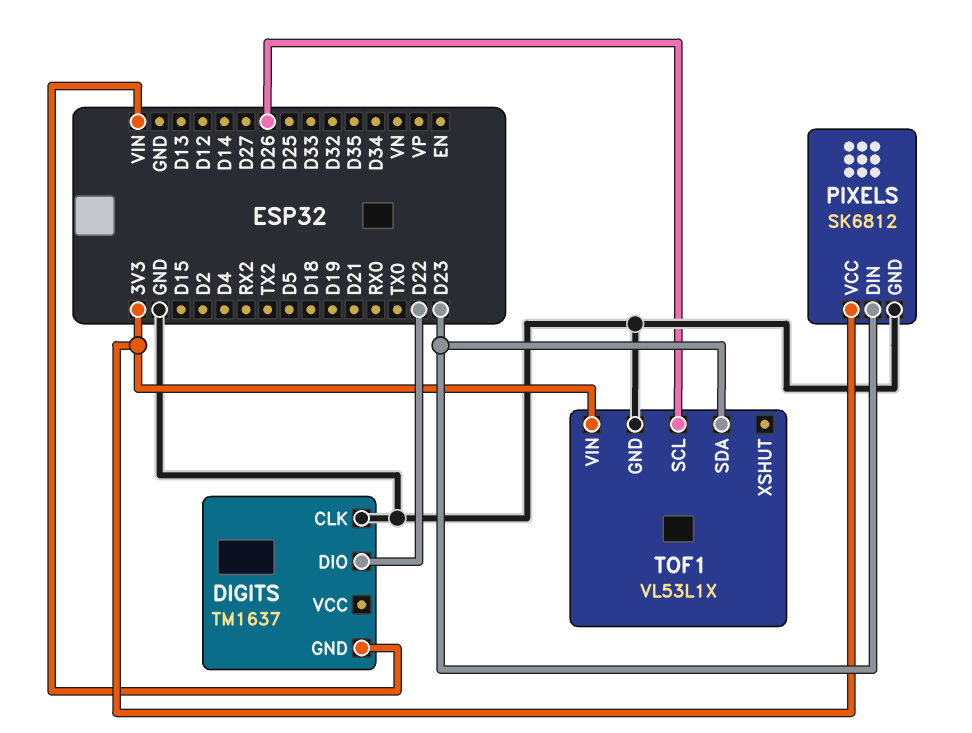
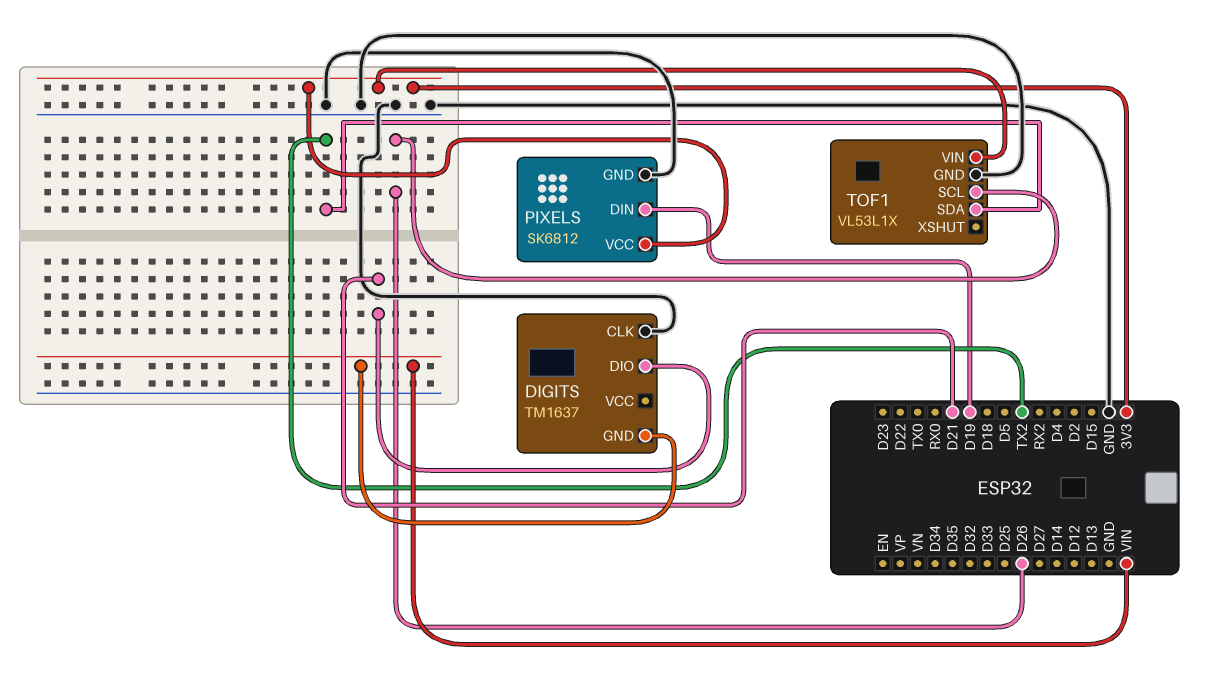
DIGITS pin DIO: D22 -> D21
PIXELS pin DIN: D23 -> D19
TOF1 pin SDA: D23 -> TX2

